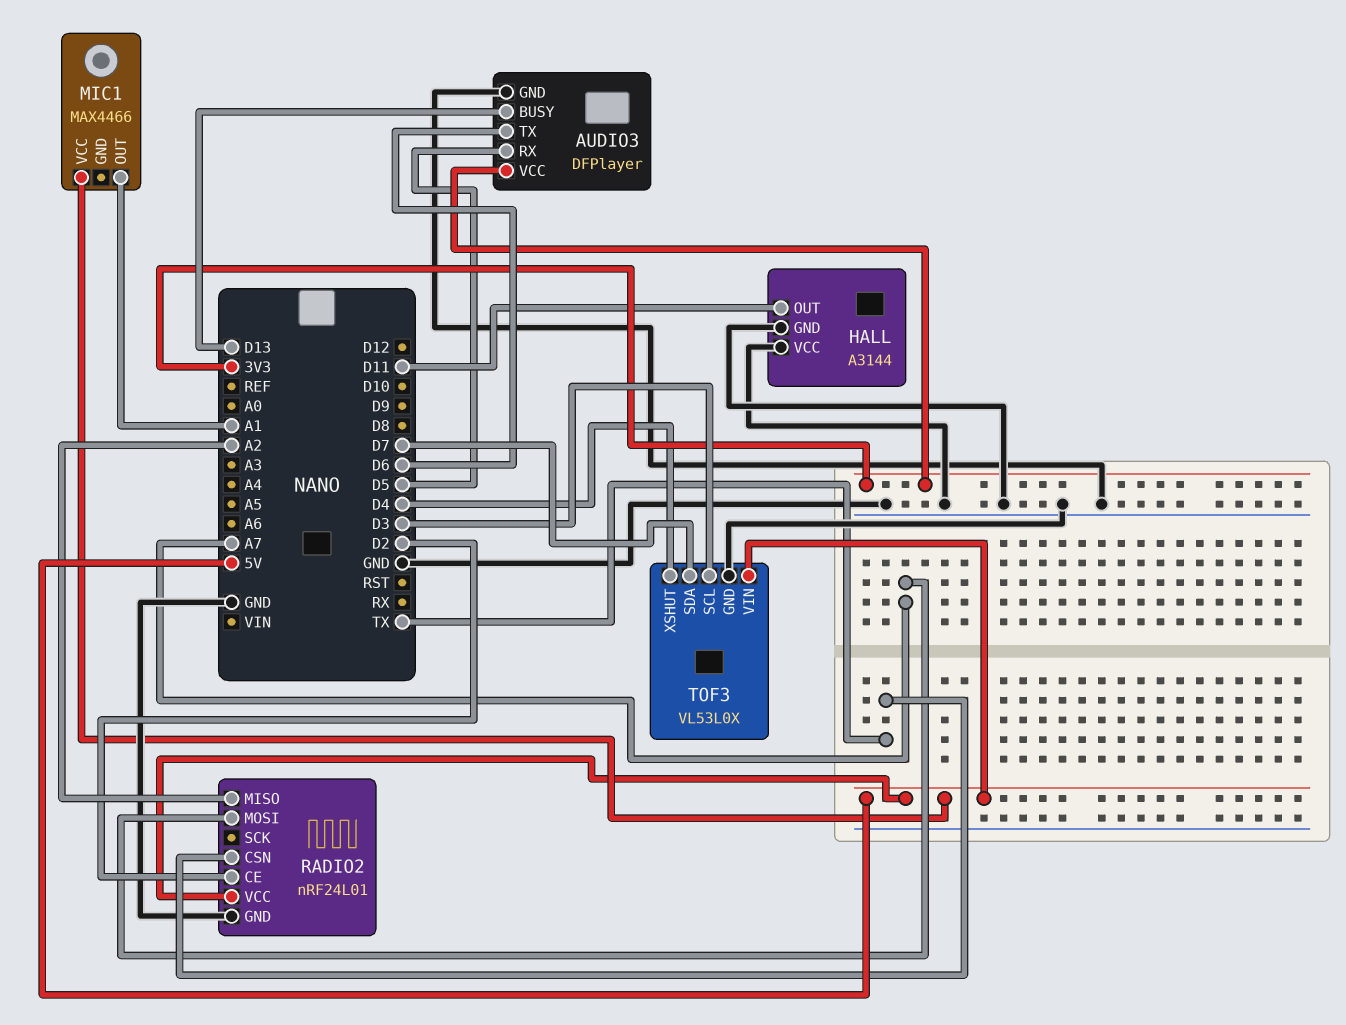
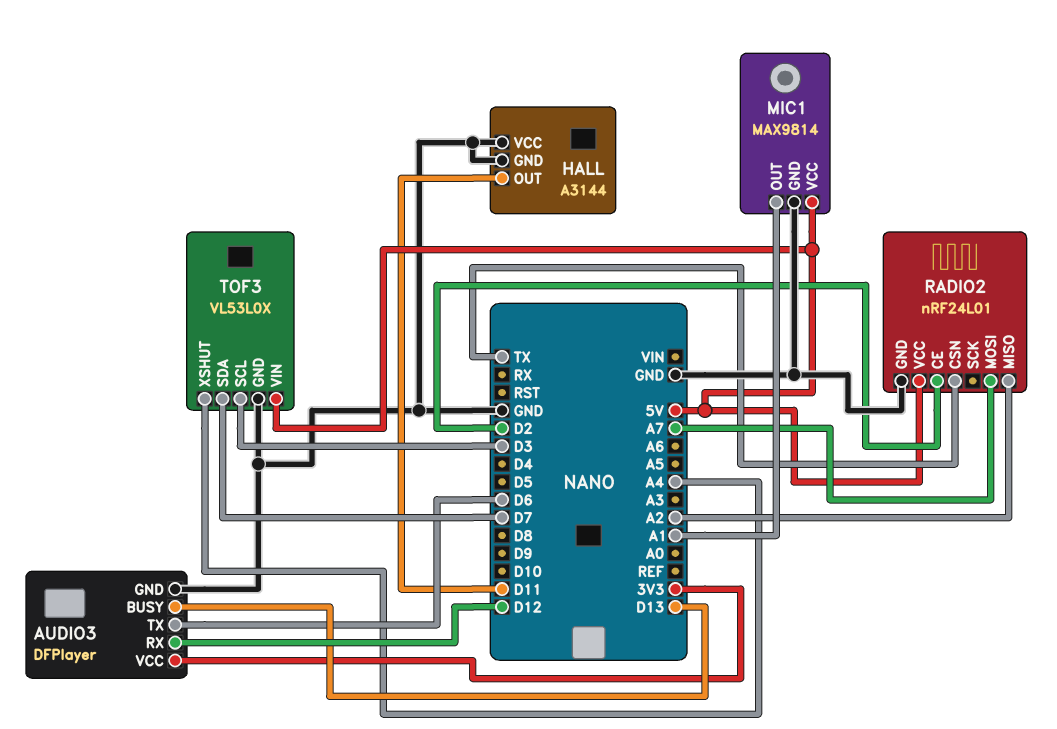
AUDIO3 pin RX: D5 -> D12
MIC1: MAX4466 -> MAX9814
MIC1 pin GND: none -> GND
TOF3 pin XSHUT: D4 -> A4

